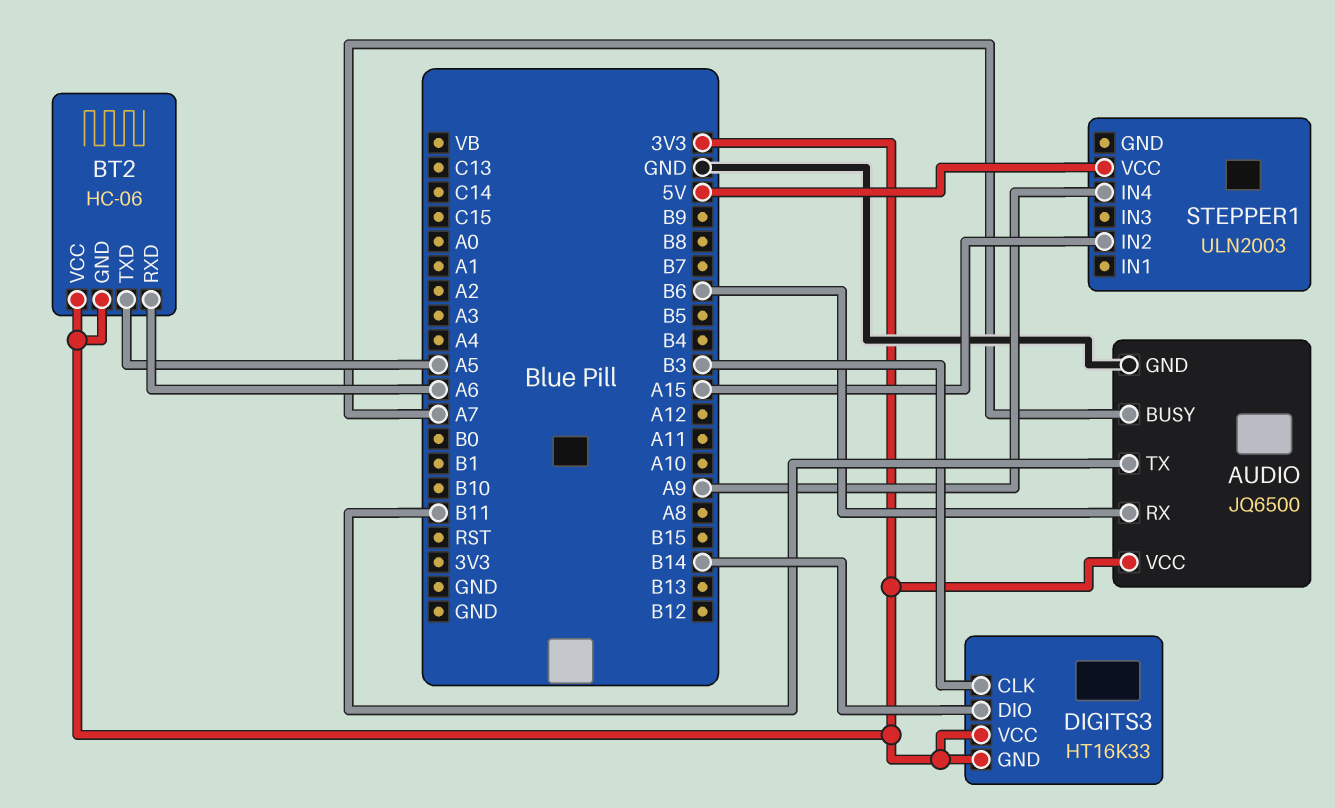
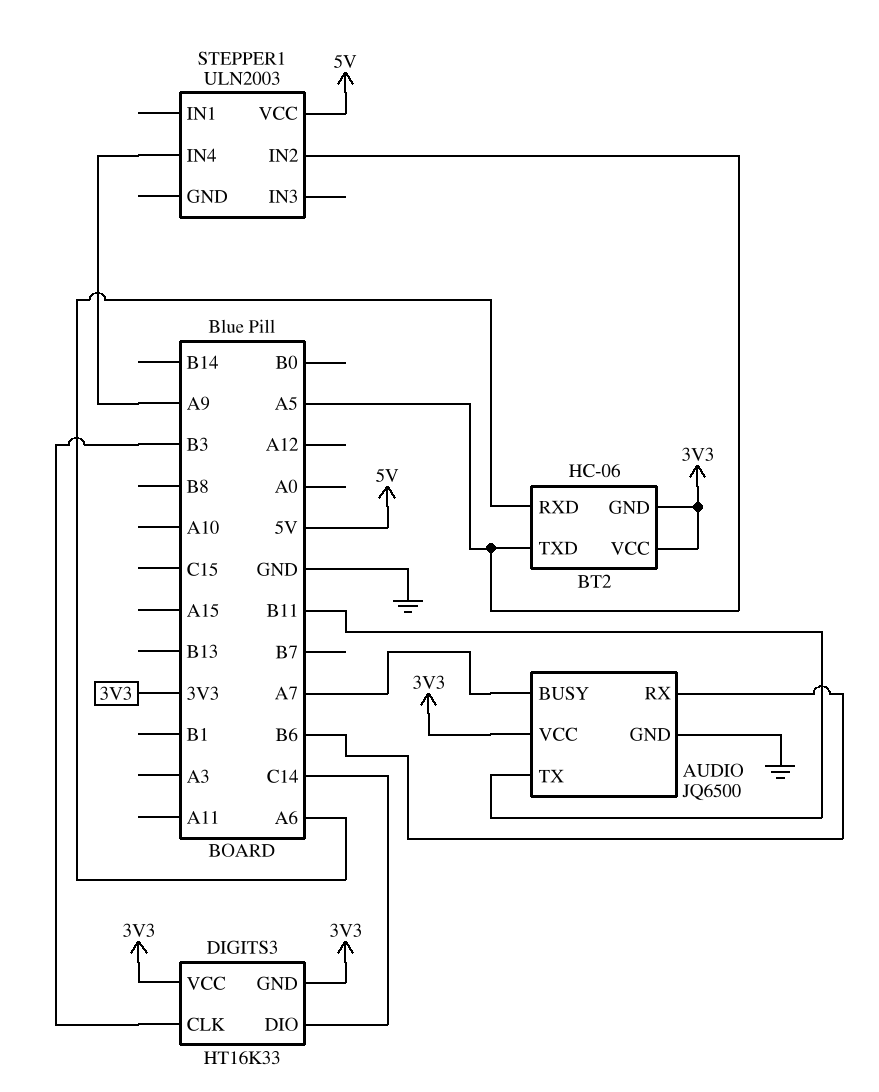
DIGITS3 pin DIO: B14 -> C14
STEPPER1 pin IN2: A15 -> A5

